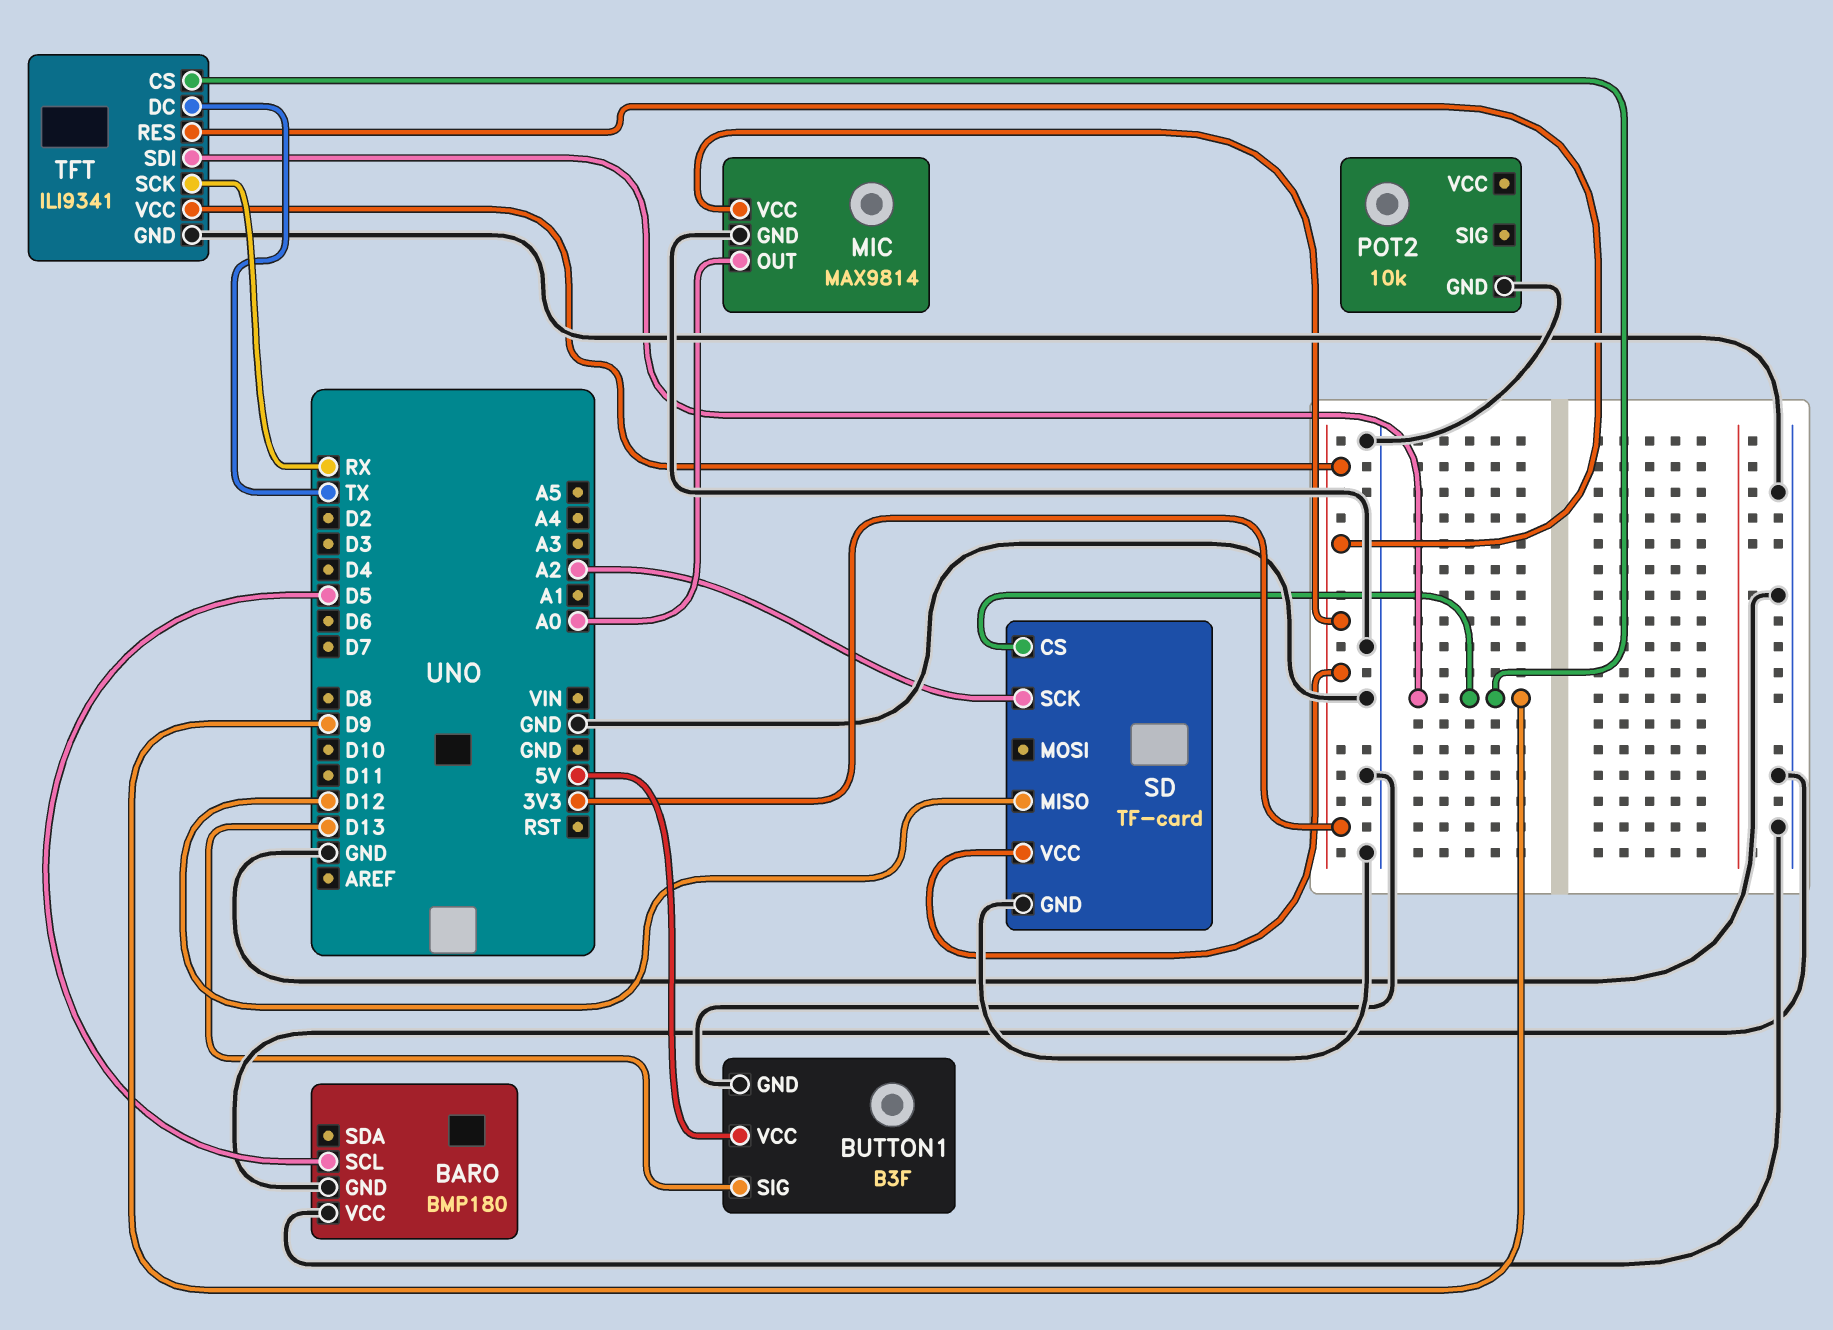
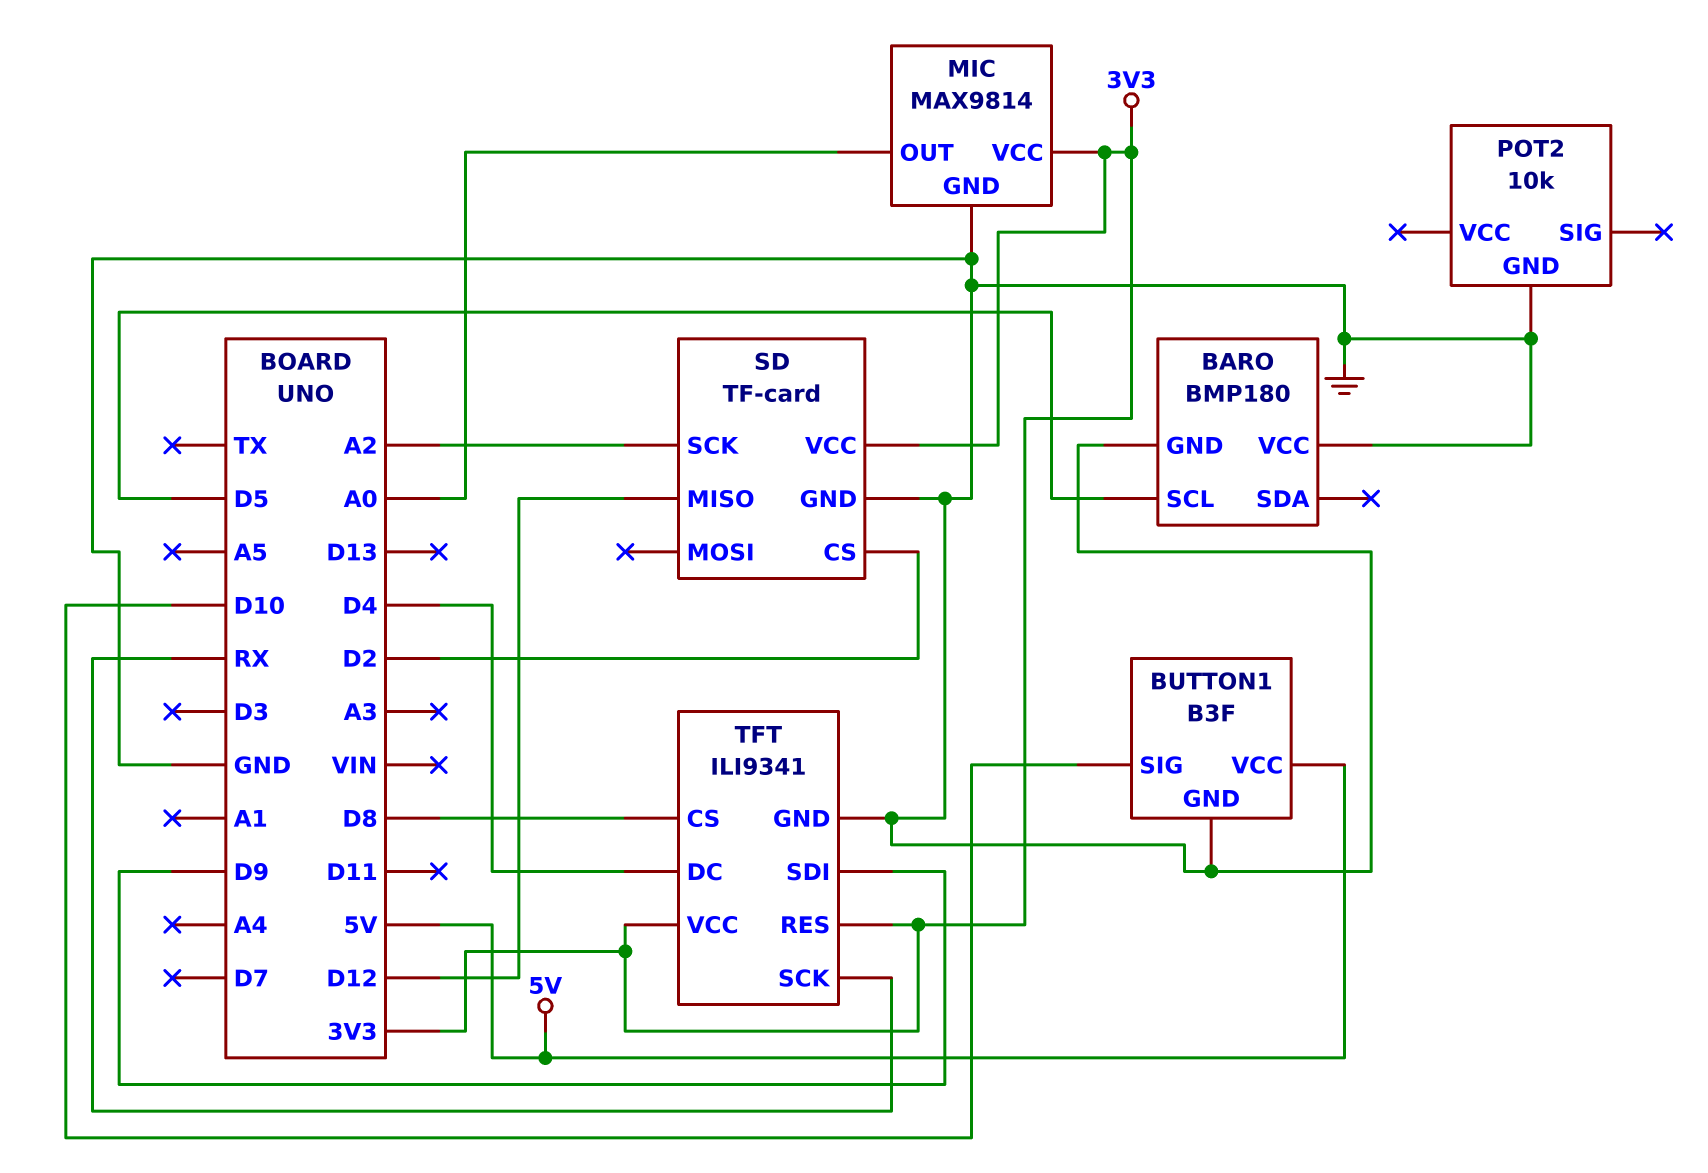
BUTTON1 pin SIG: D13 -> D10
SD pin CS: D9 -> D2
TFT pin CS: D9 -> D8
TFT pin DC: TX -> D4

